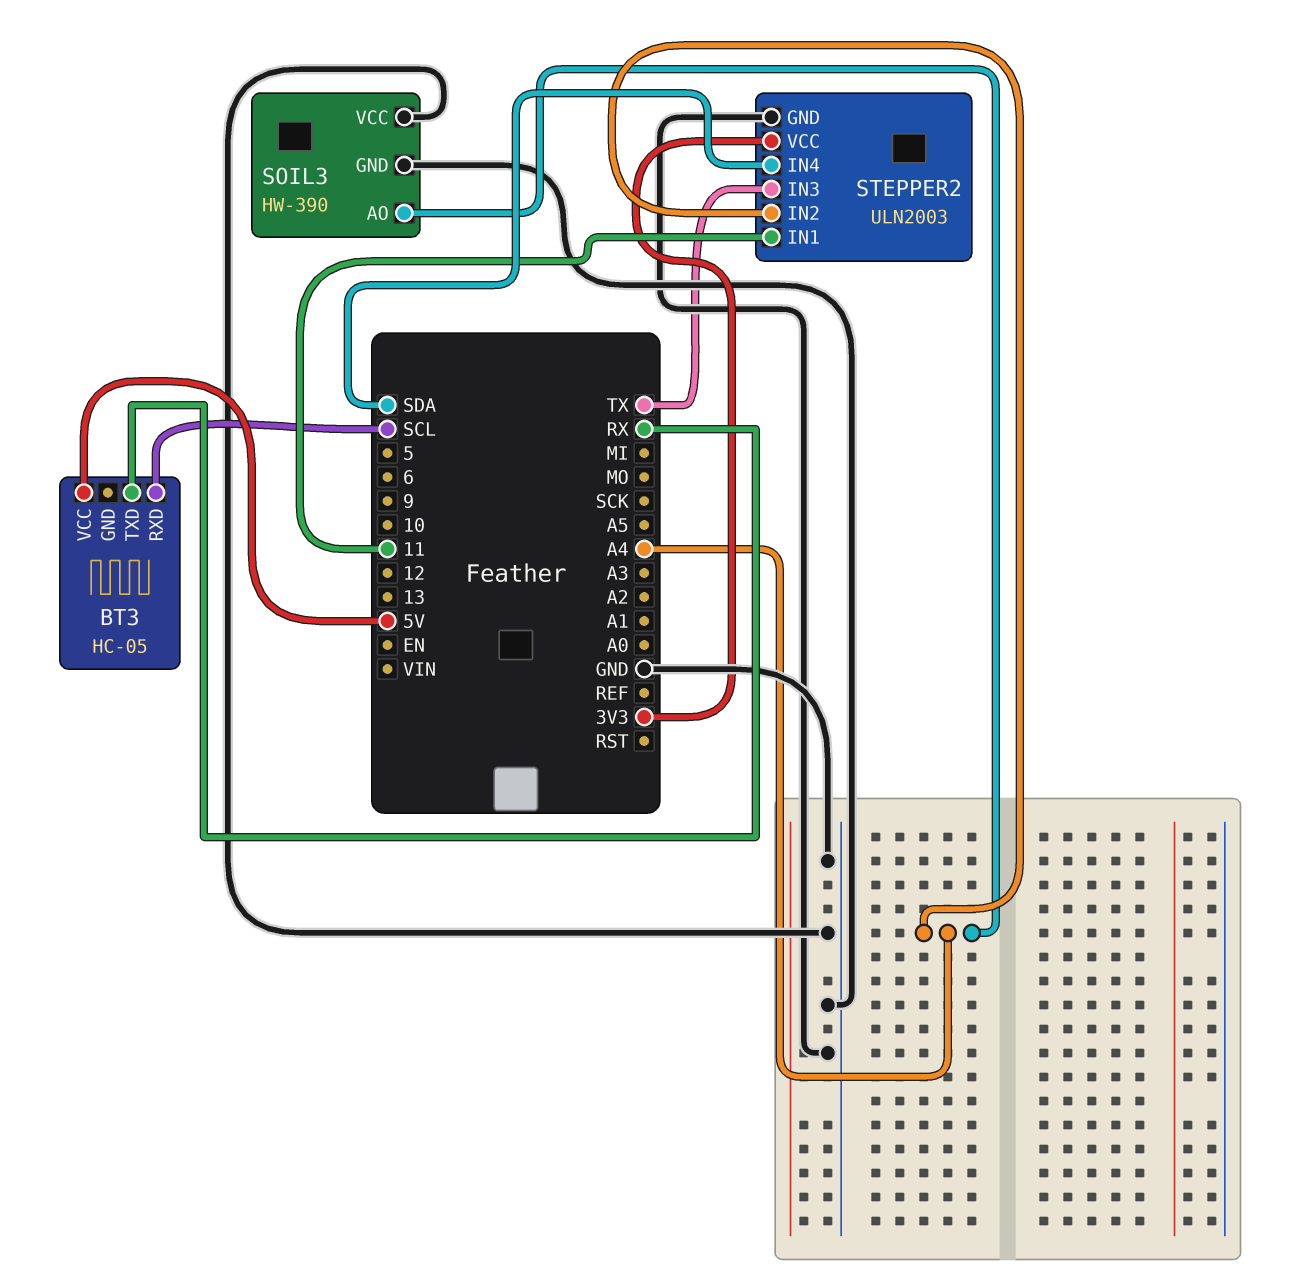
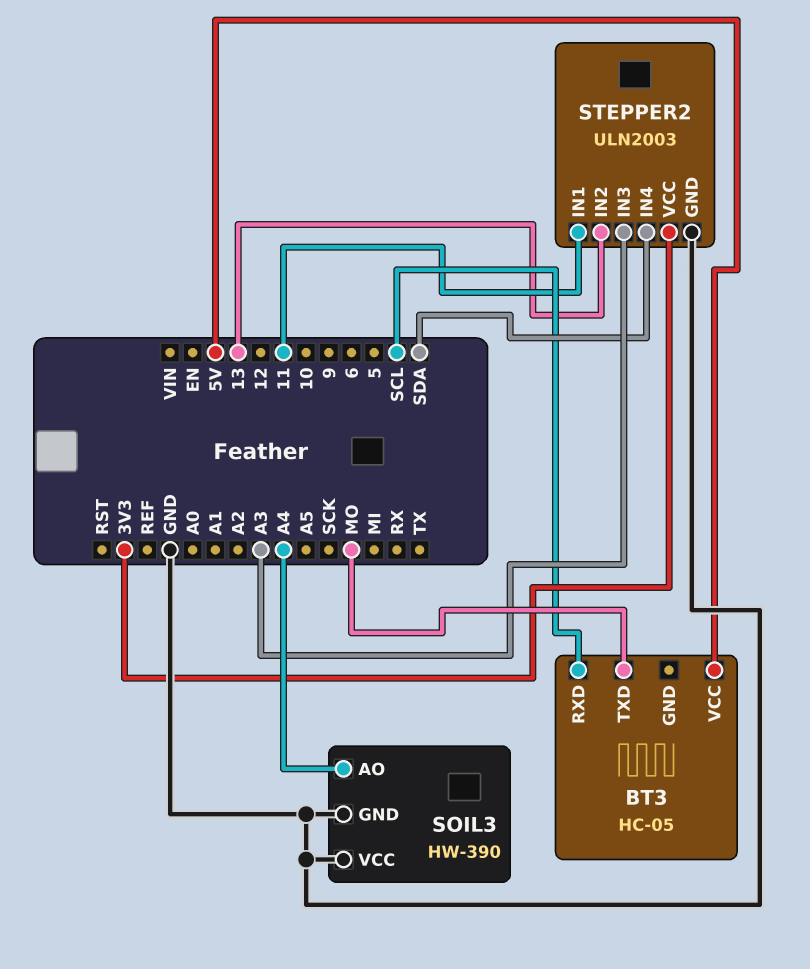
BT3 pin TXD: RX -> MO
STEPPER2 pin IN2: A4 -> 13
STEPPER2 pin IN3: TX -> A3

